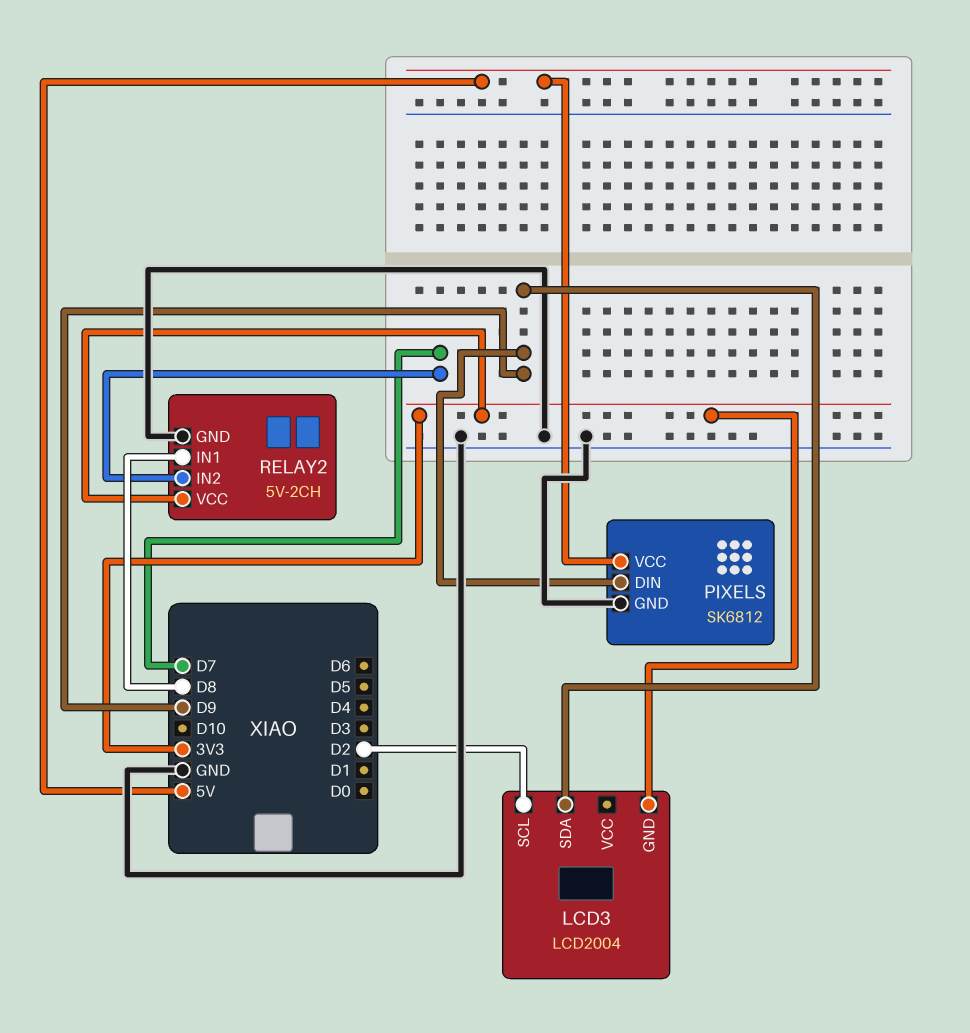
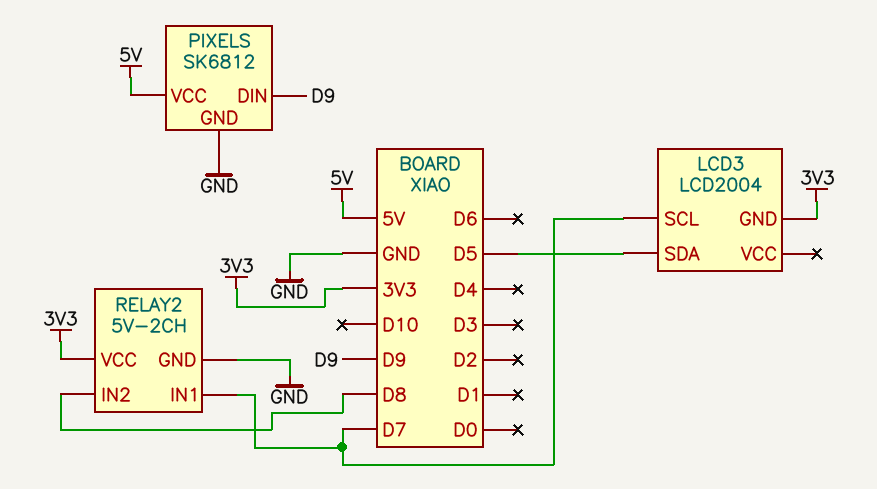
LCD3 pin SCL: D2 -> D7
LCD3 pin SDA: D9 -> D5
RELAY2 pin IN1: D8 -> D7
RELAY2 pin IN2: D7 -> D8

